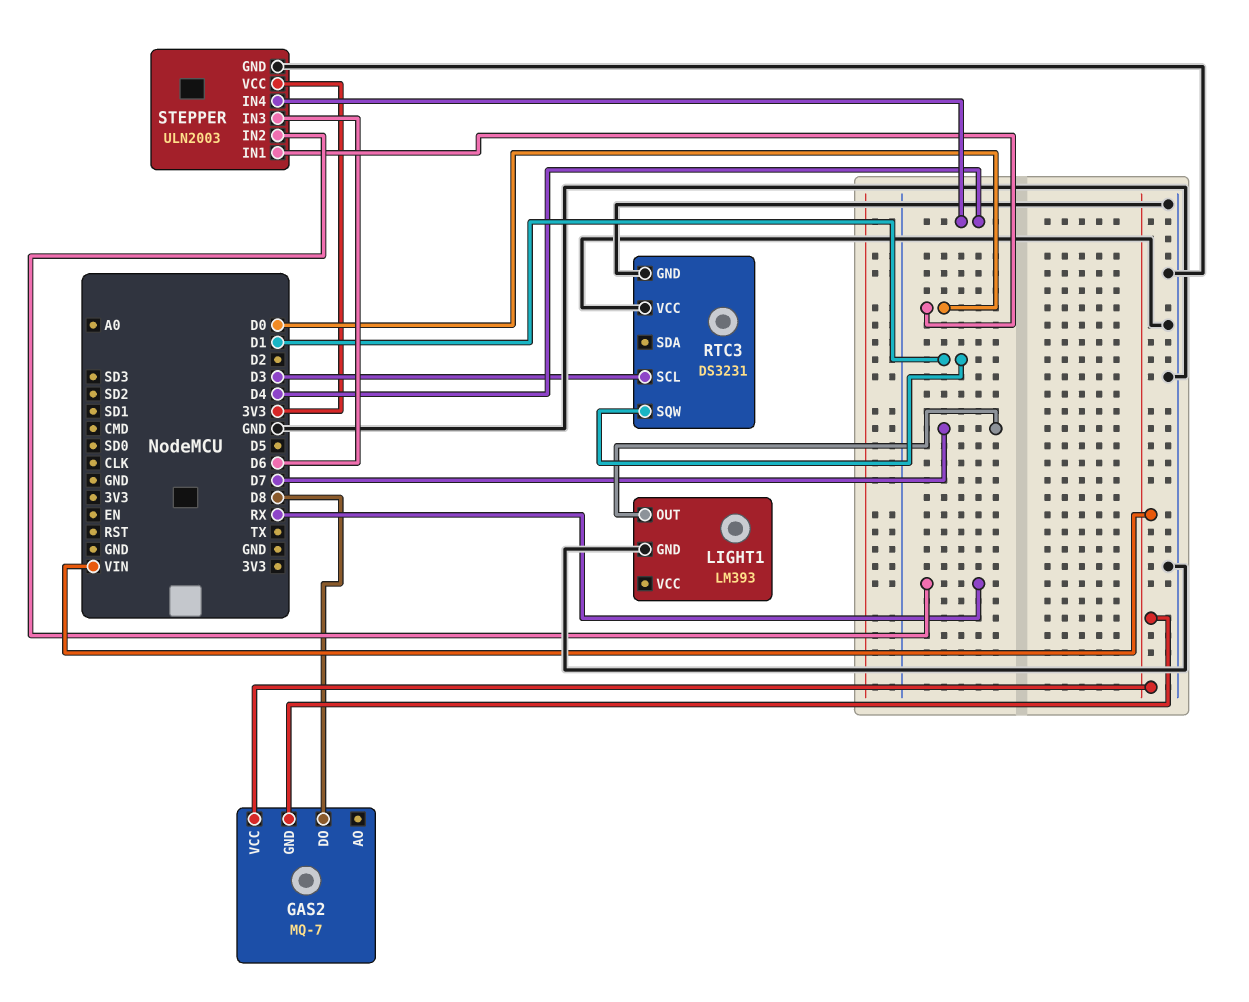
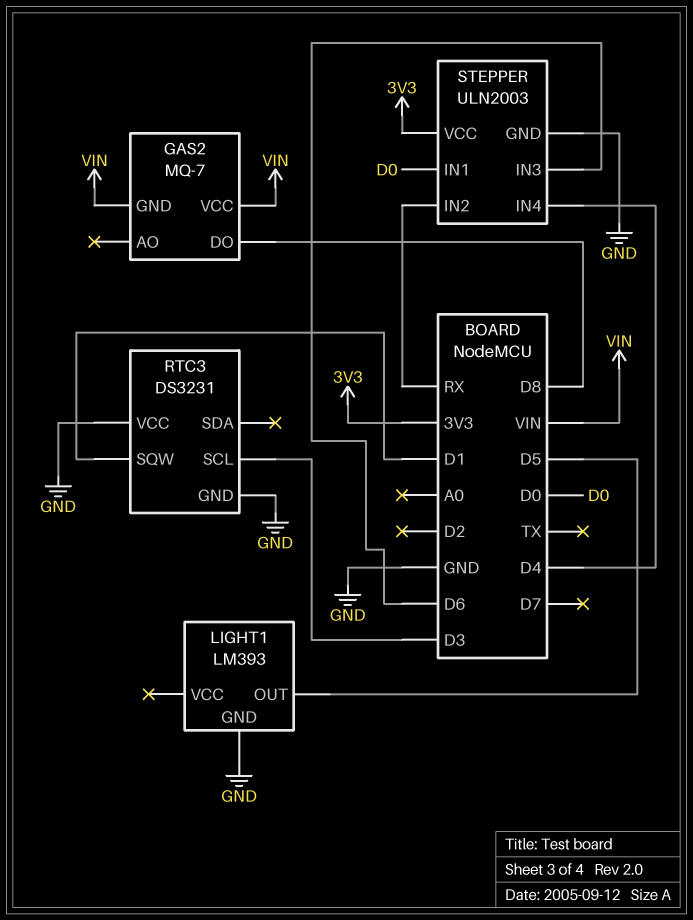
LIGHT1 pin OUT: D7 -> D5

